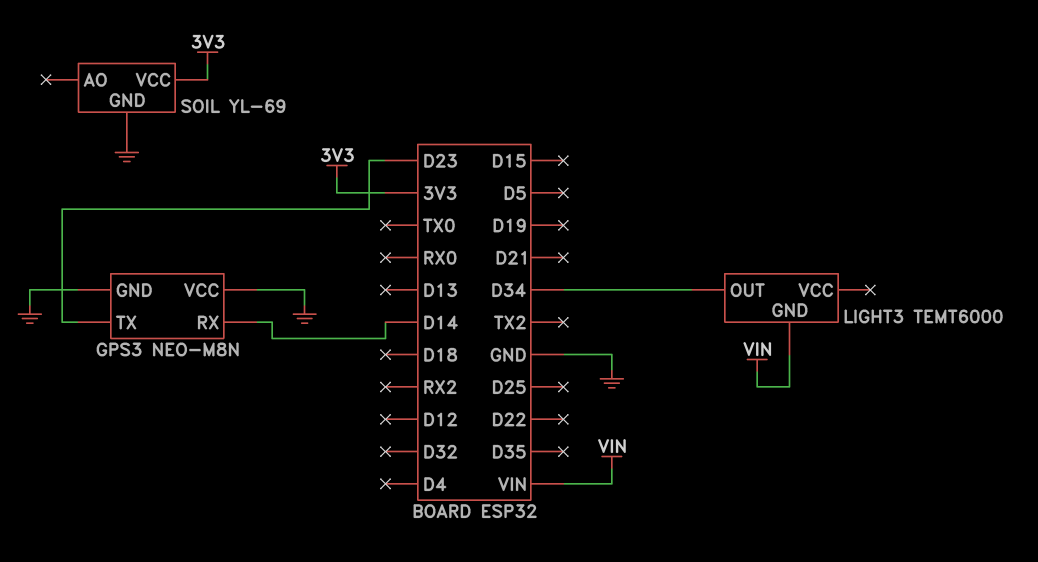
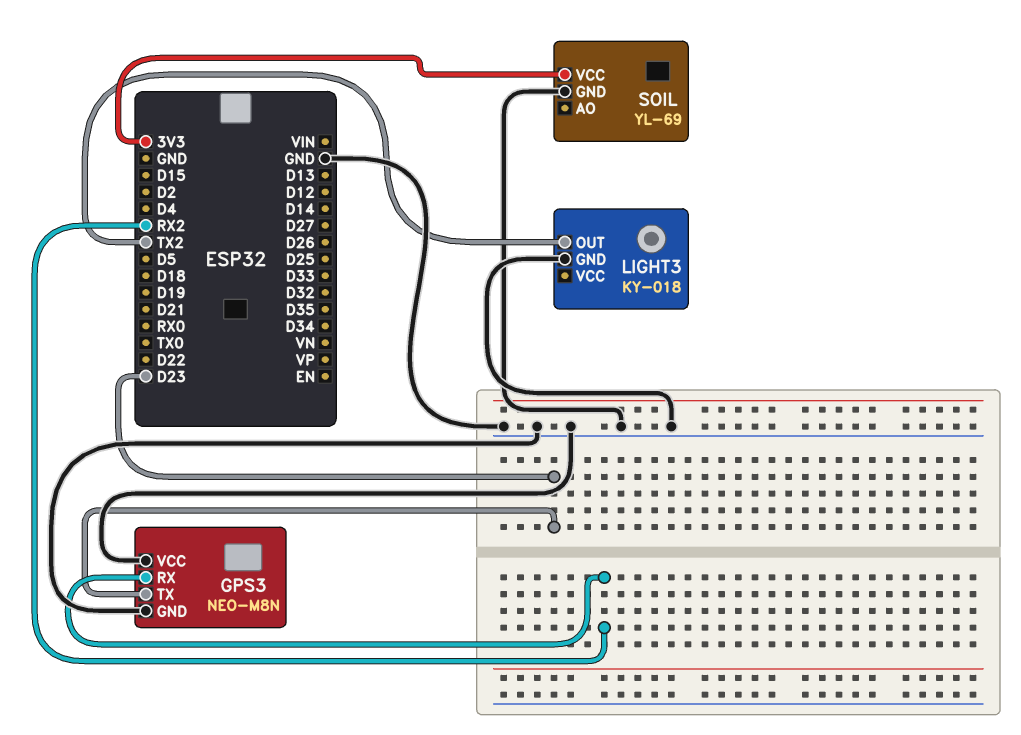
GPS3 pin RX: D14 -> RX2
LIGHT3: TEMT6000 -> KY-018
LIGHT3 pin GND: VIN -> GND
LIGHT3 pin OUT: D34 -> TX2

